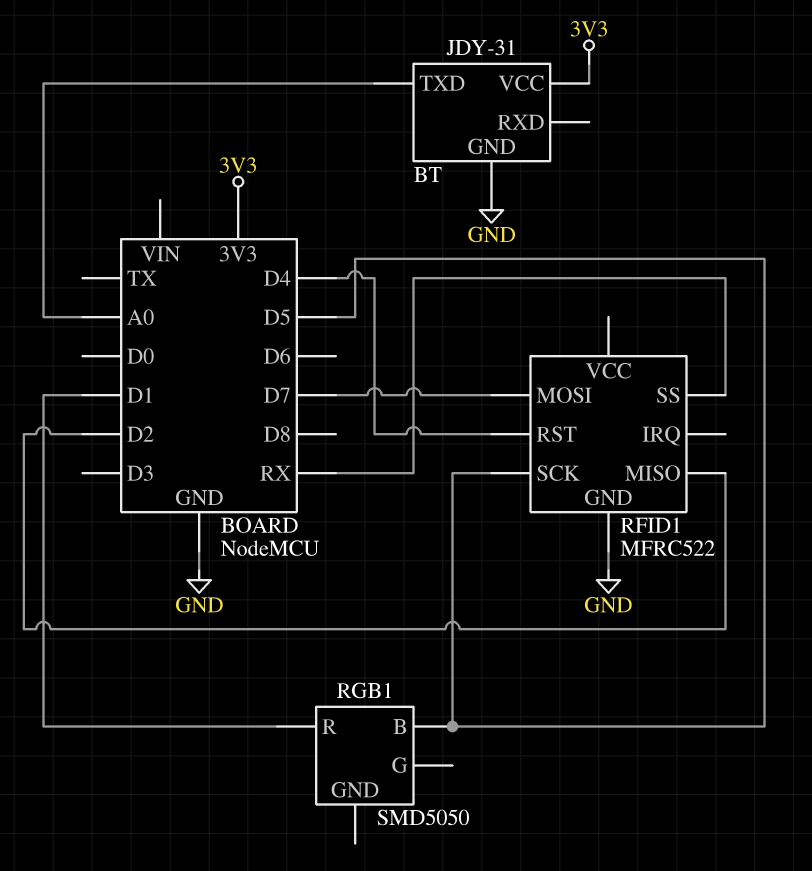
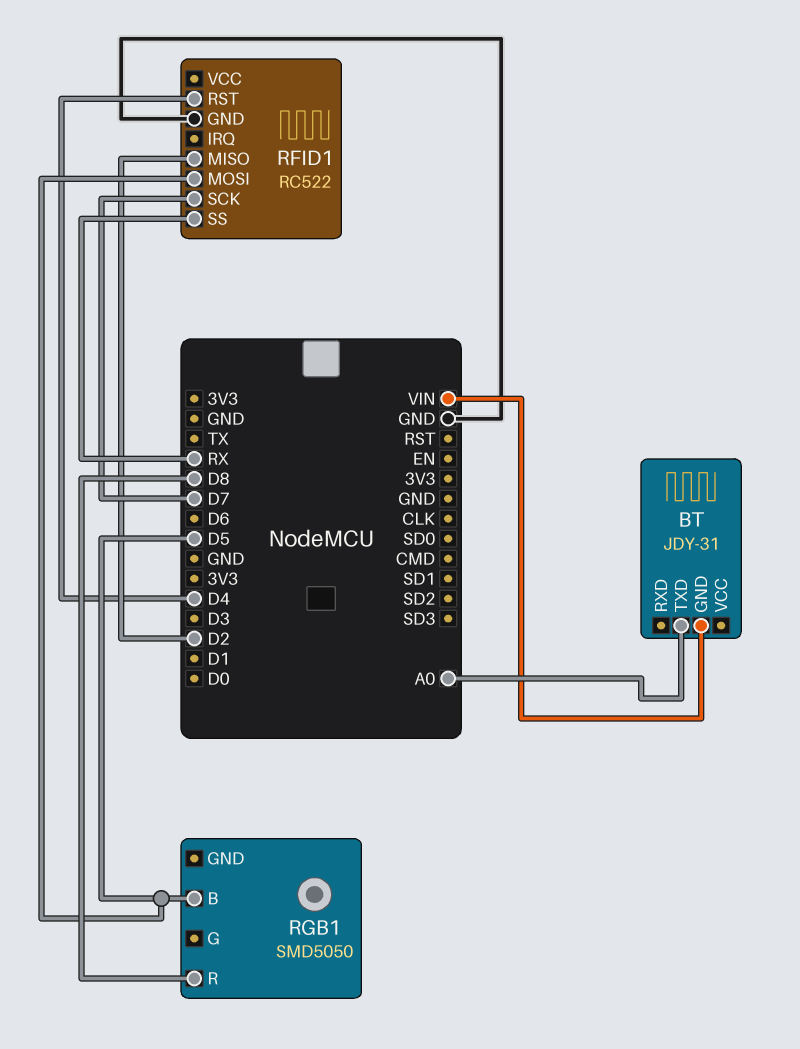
BT pin GND: GND -> VIN
BT pin VCC: 3V3 -> none
RFID1: MFRC522 -> RC522
RFID1 pin MOSI: D7 -> D5
RFID1 pin SCK: D5 -> D7
RGB1 pin R: D1 -> D8

